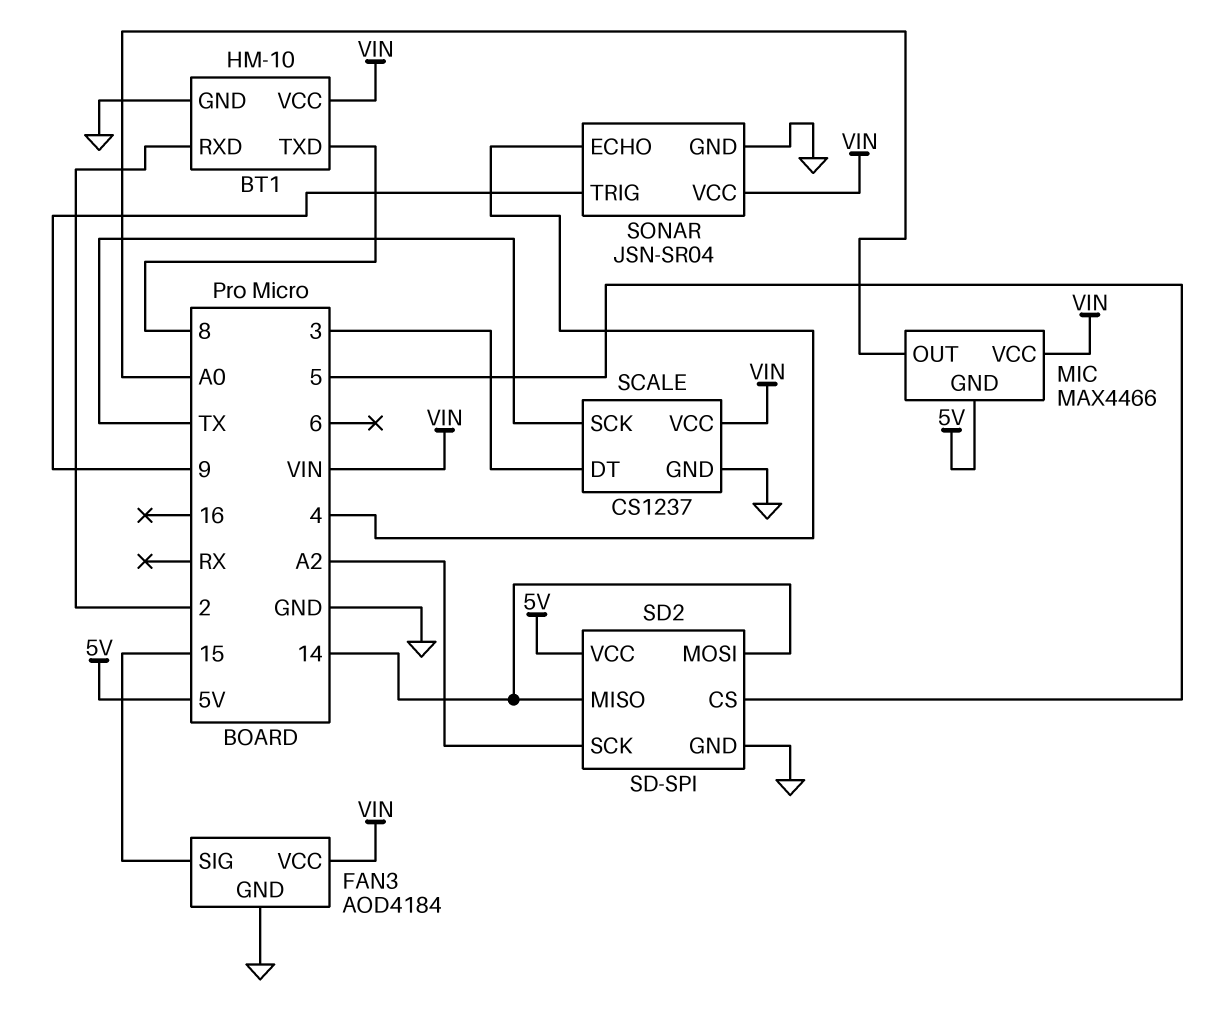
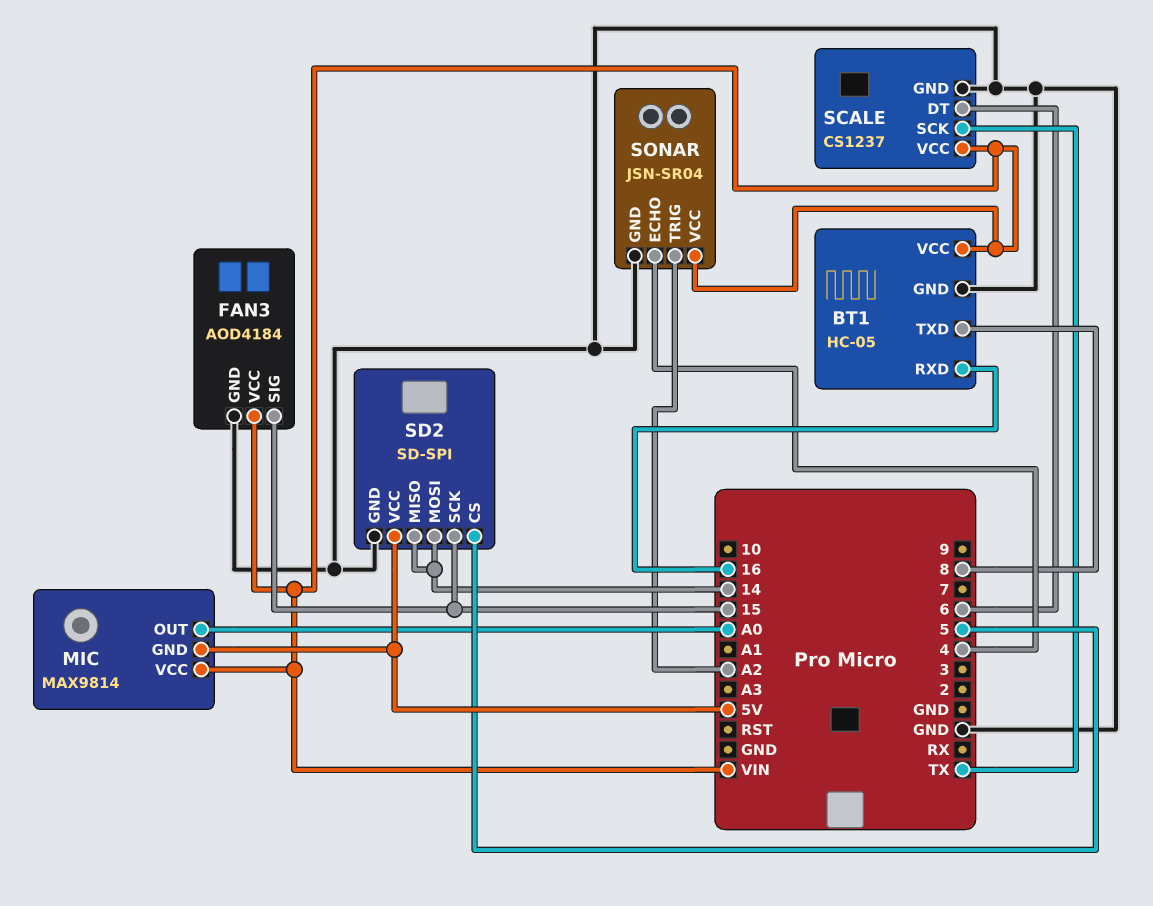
BT1: HM-10 -> HC-05
BT1 pin RXD: 2 -> 16
MIC: MAX4466 -> MAX9814
SCALE pin DT: 3 -> 6
SD2 pin SCK: A2 -> 15
SONAR pin TRIG: 9 -> A2

